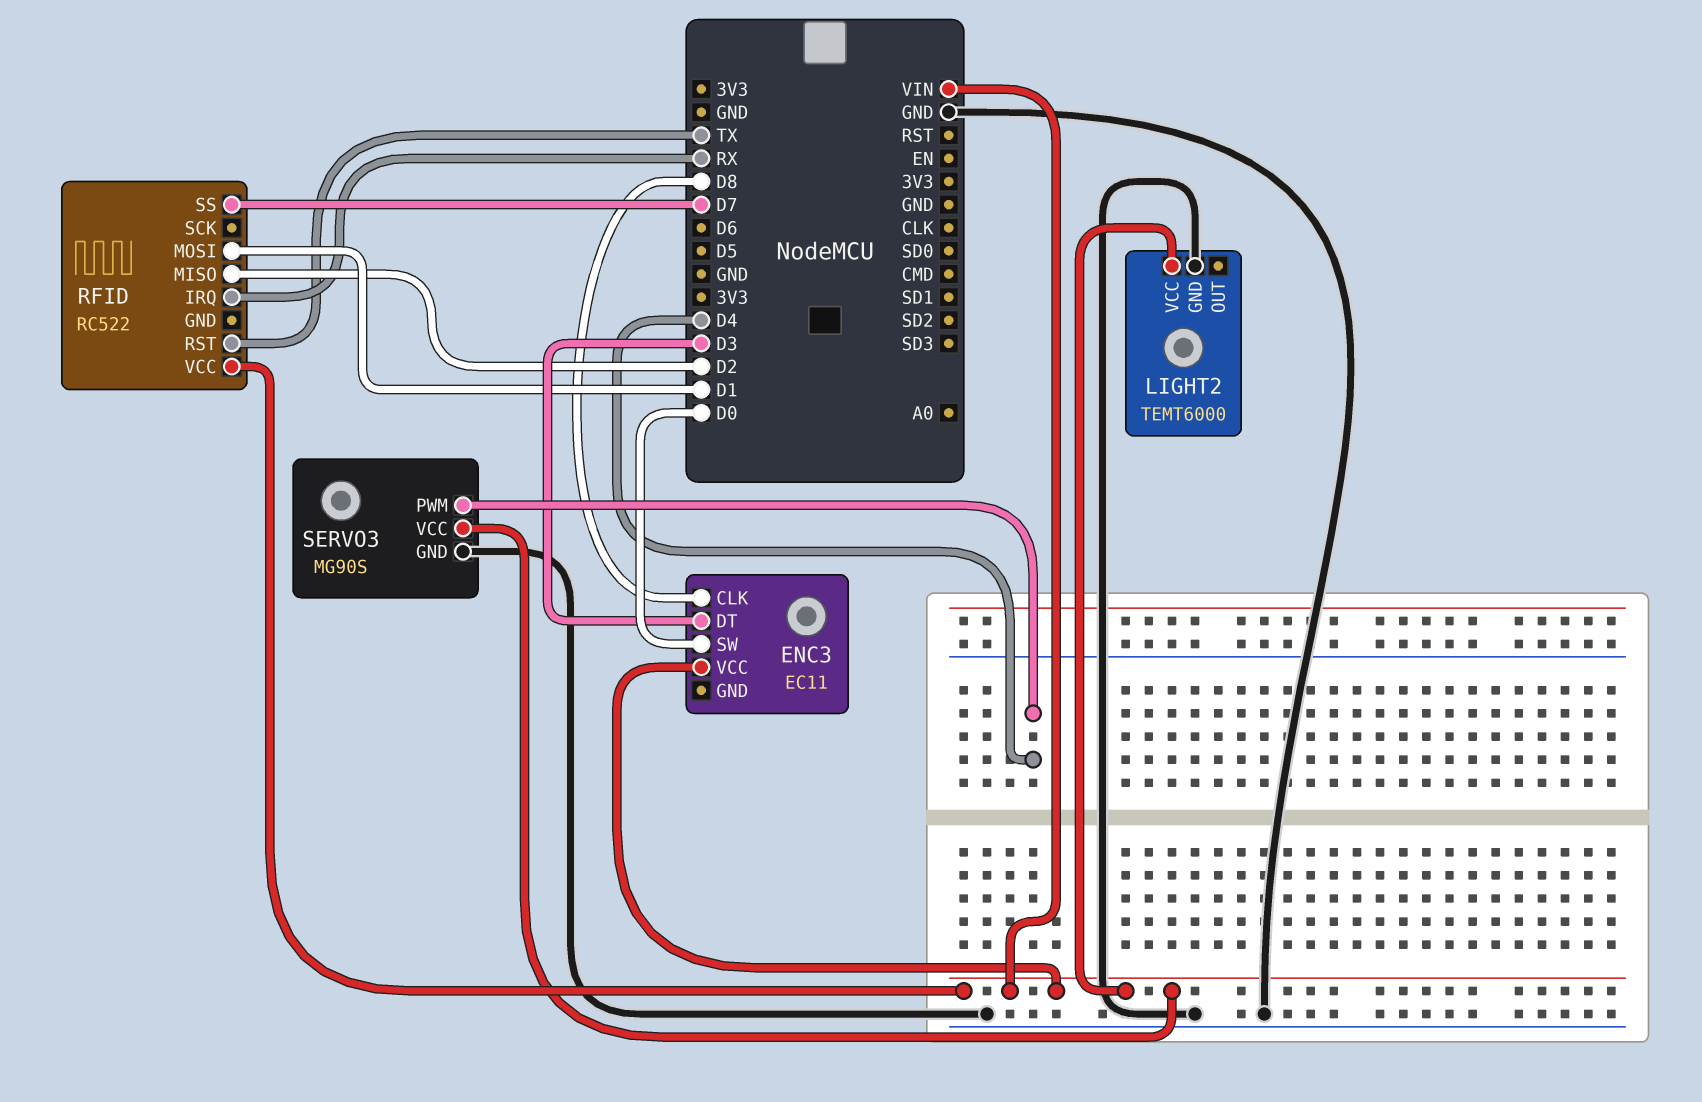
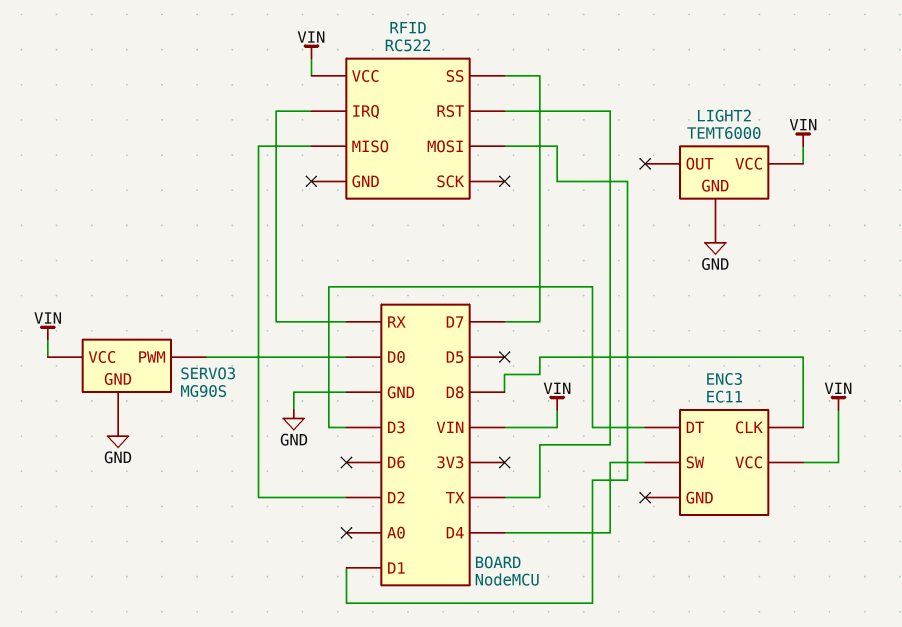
ENC3 pin SW: D0 -> D4
SERVO3 pin PWM: D4 -> D0

